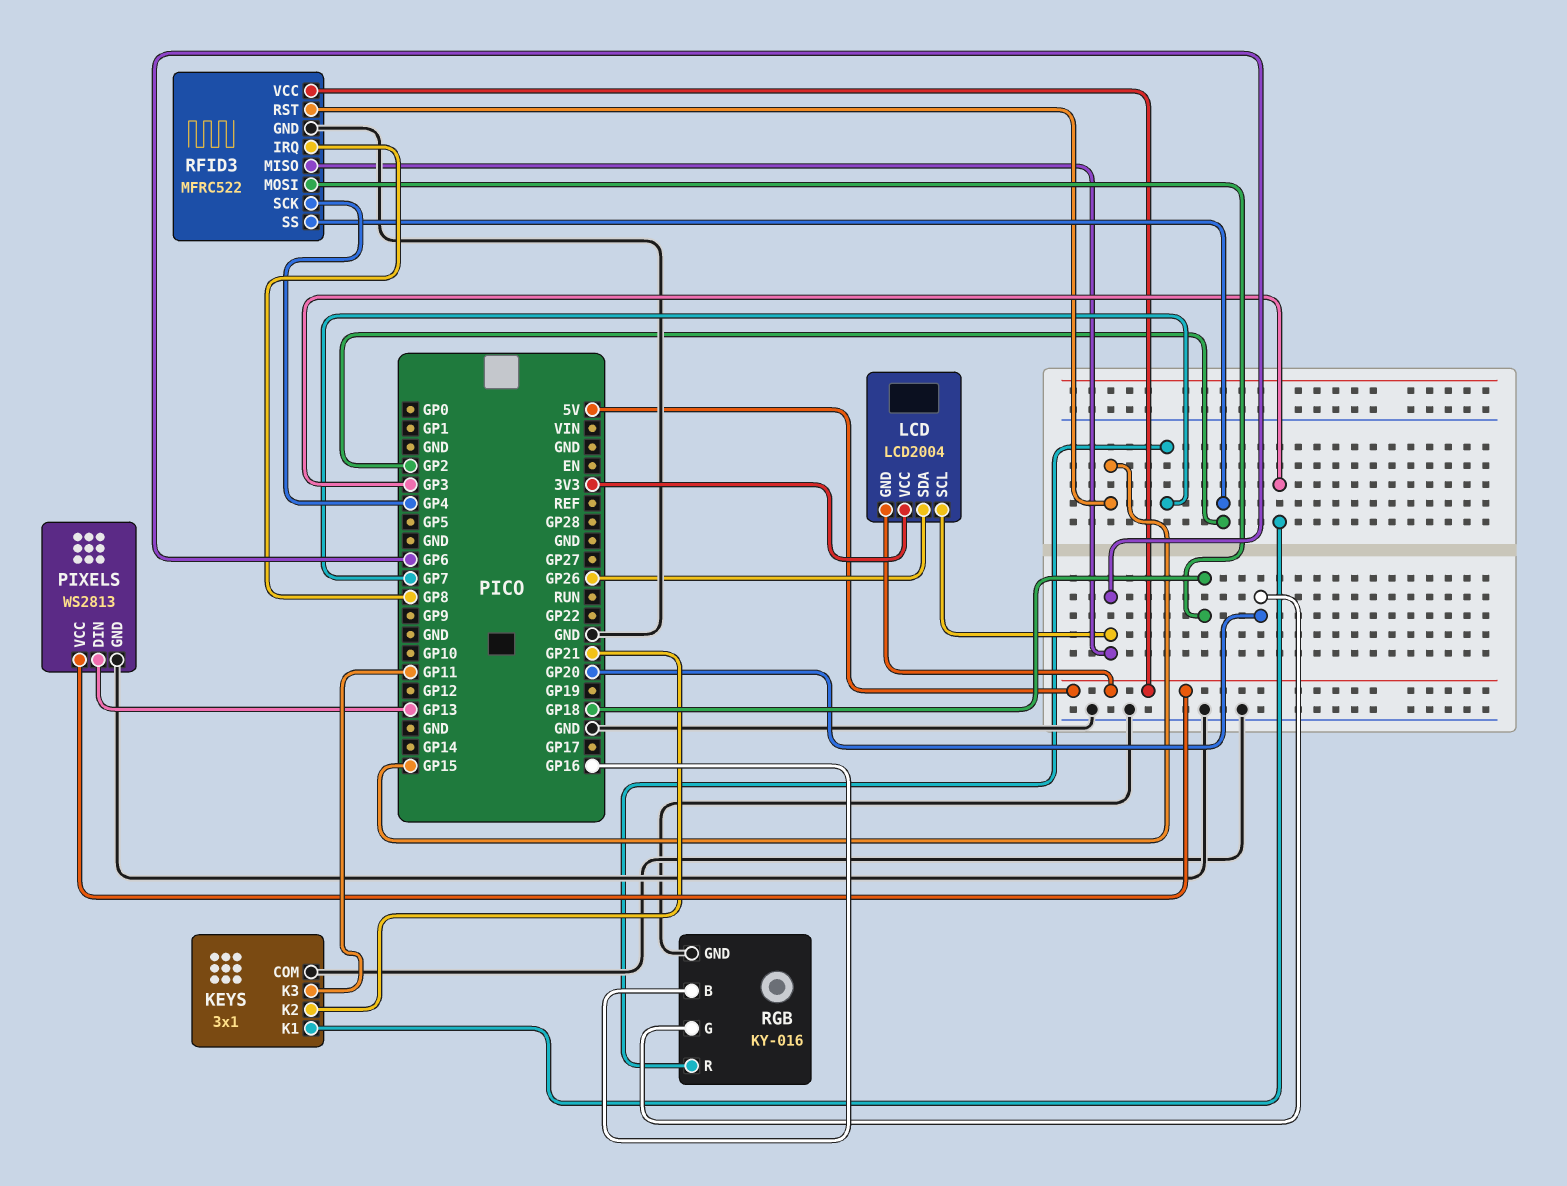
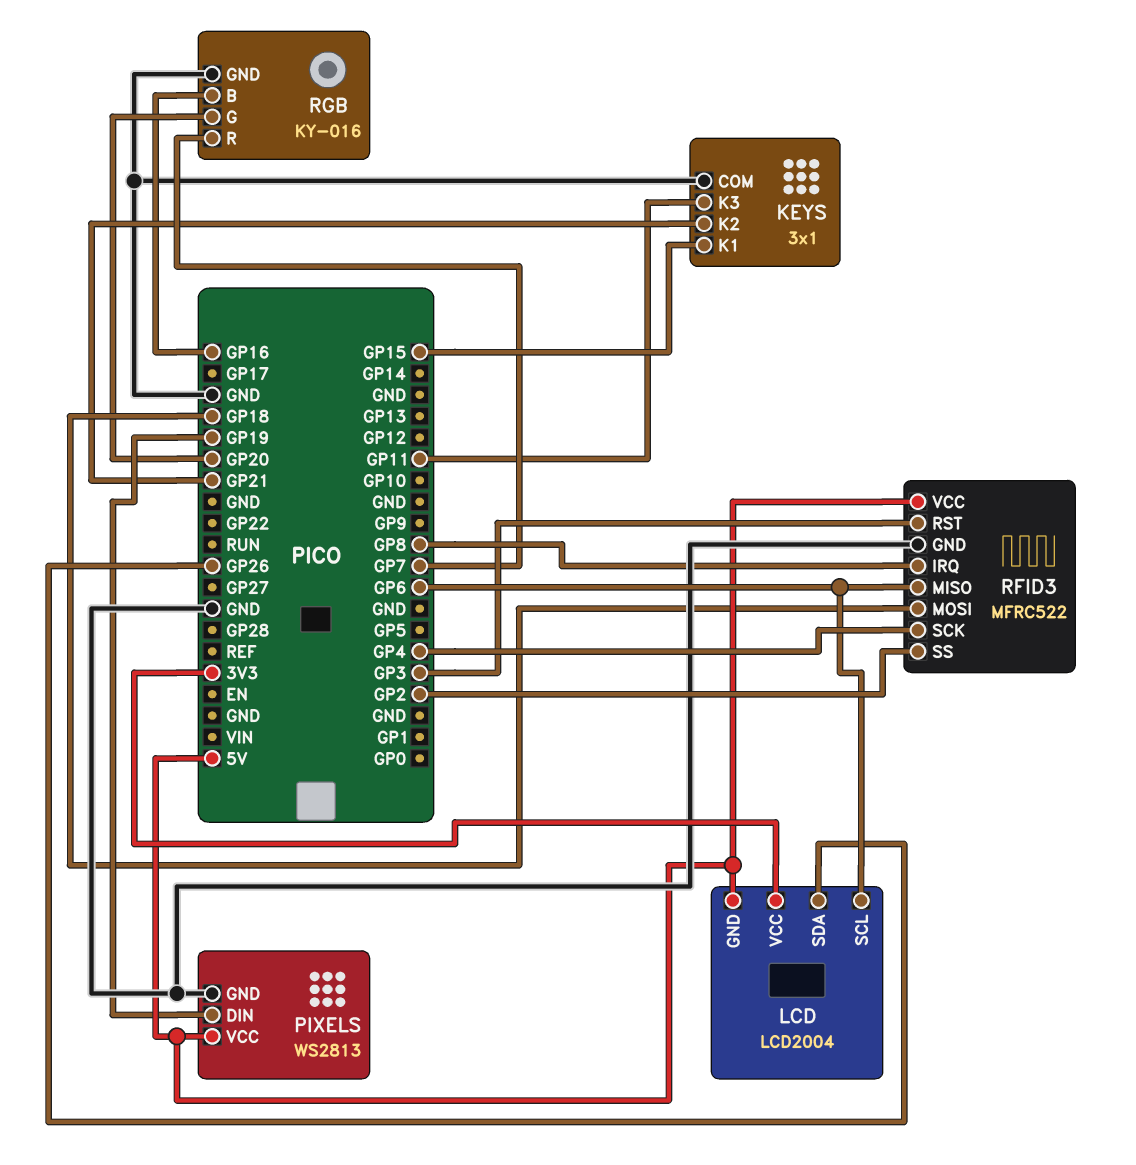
KEYS pin K1: GP3 -> GP15
PIXELS pin DIN: GP13 -> GP19
RFID3 pin RST: GP15 -> GP3

